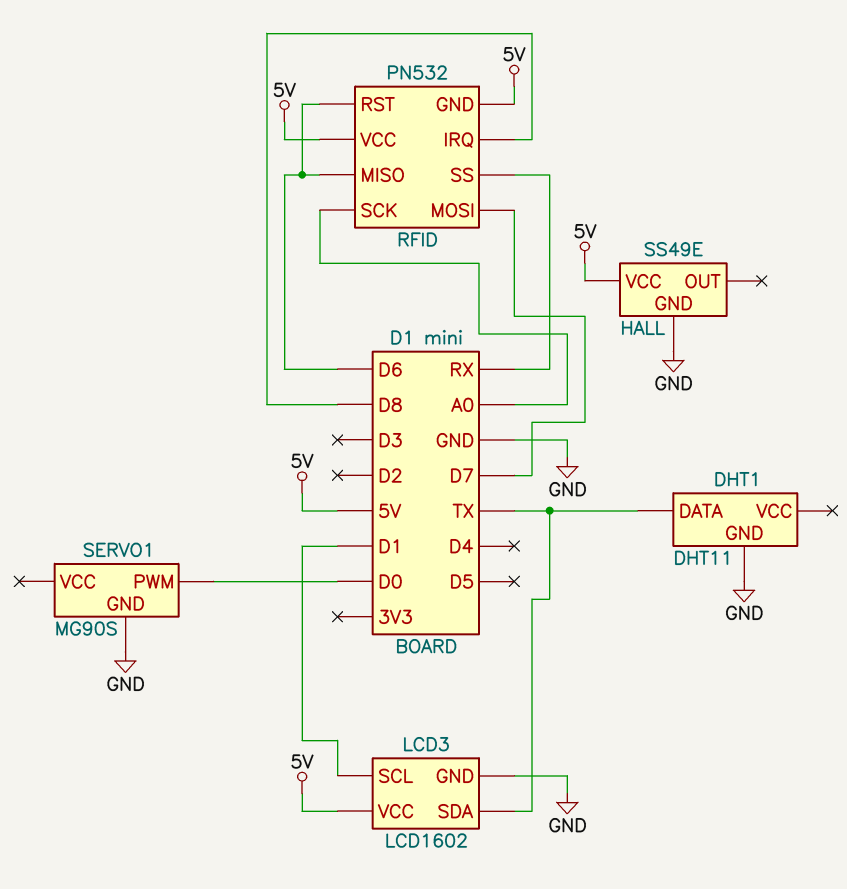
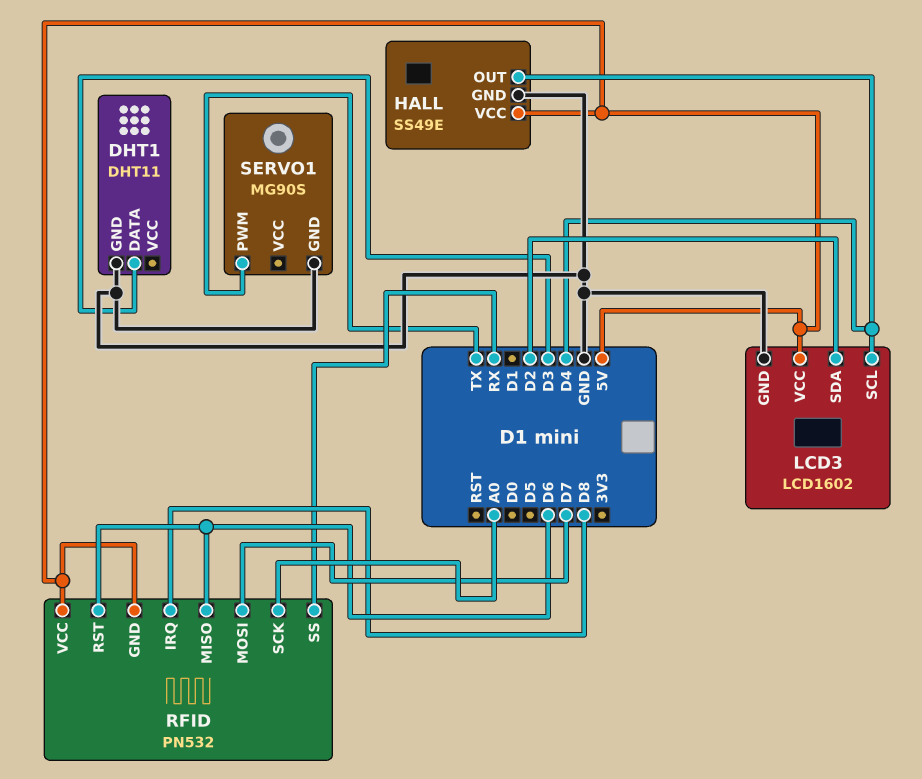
DHT1 pin DATA: TX -> D3
HALL pin OUT: none -> D4
LCD3 pin SCL: D1 -> D4
LCD3 pin SDA: TX -> D2
SERVO1 pin PWM: D0 -> TX

